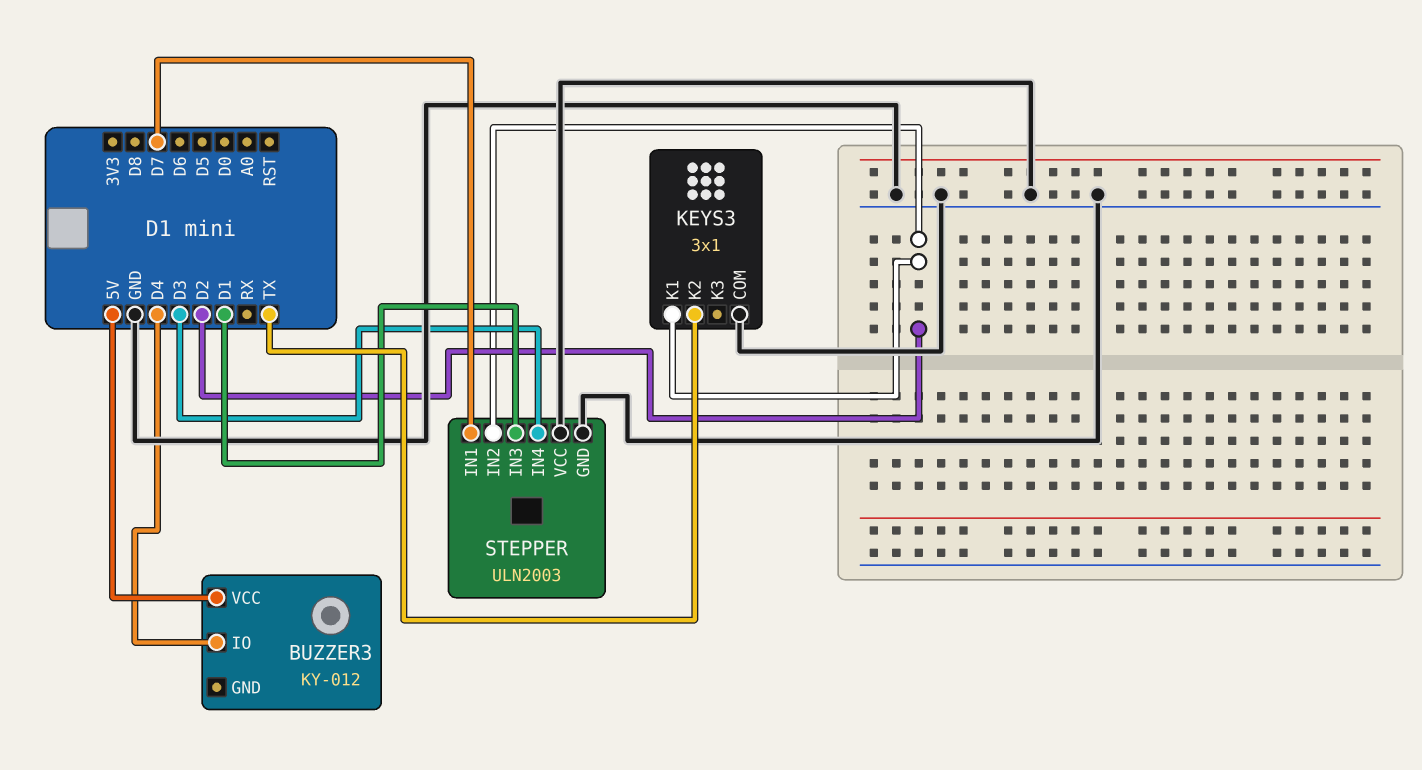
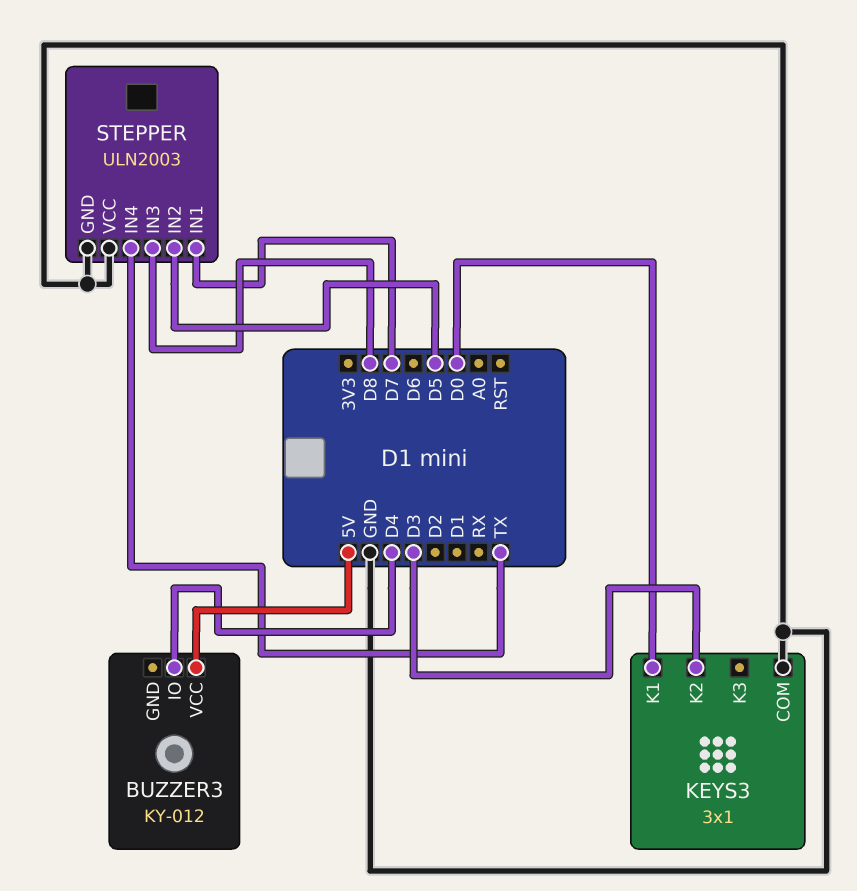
KEYS3 pin K1: D2 -> D0
KEYS3 pin K2: TX -> D3
STEPPER pin IN2: D2 -> D5
STEPPER pin IN3: D1 -> D8
STEPPER pin IN4: D3 -> TX

